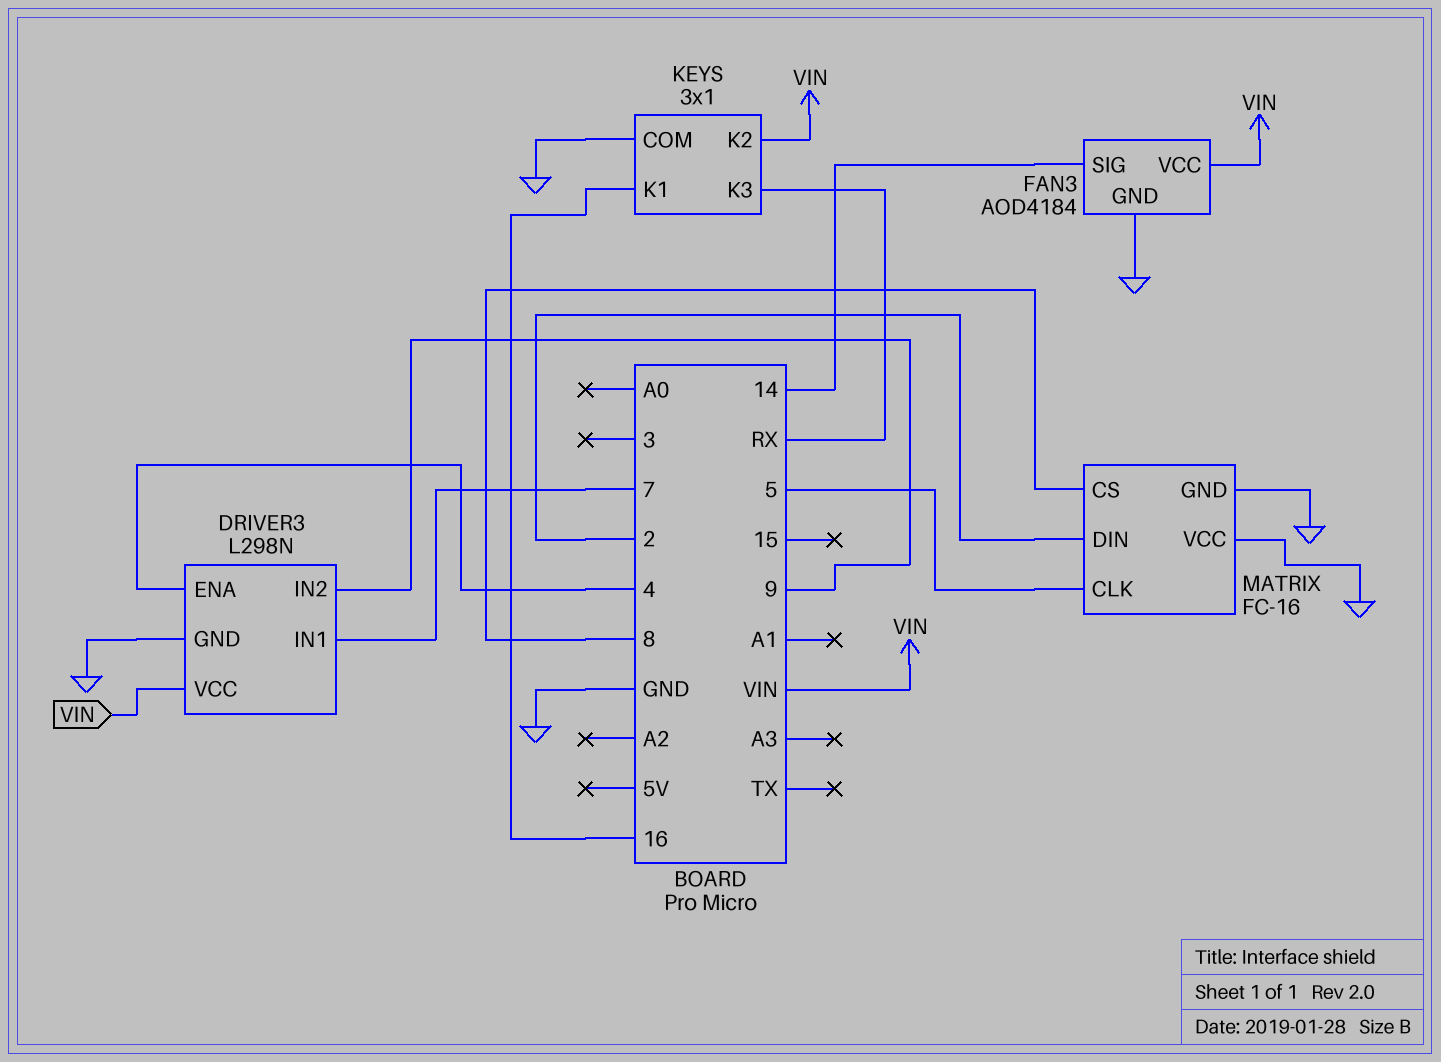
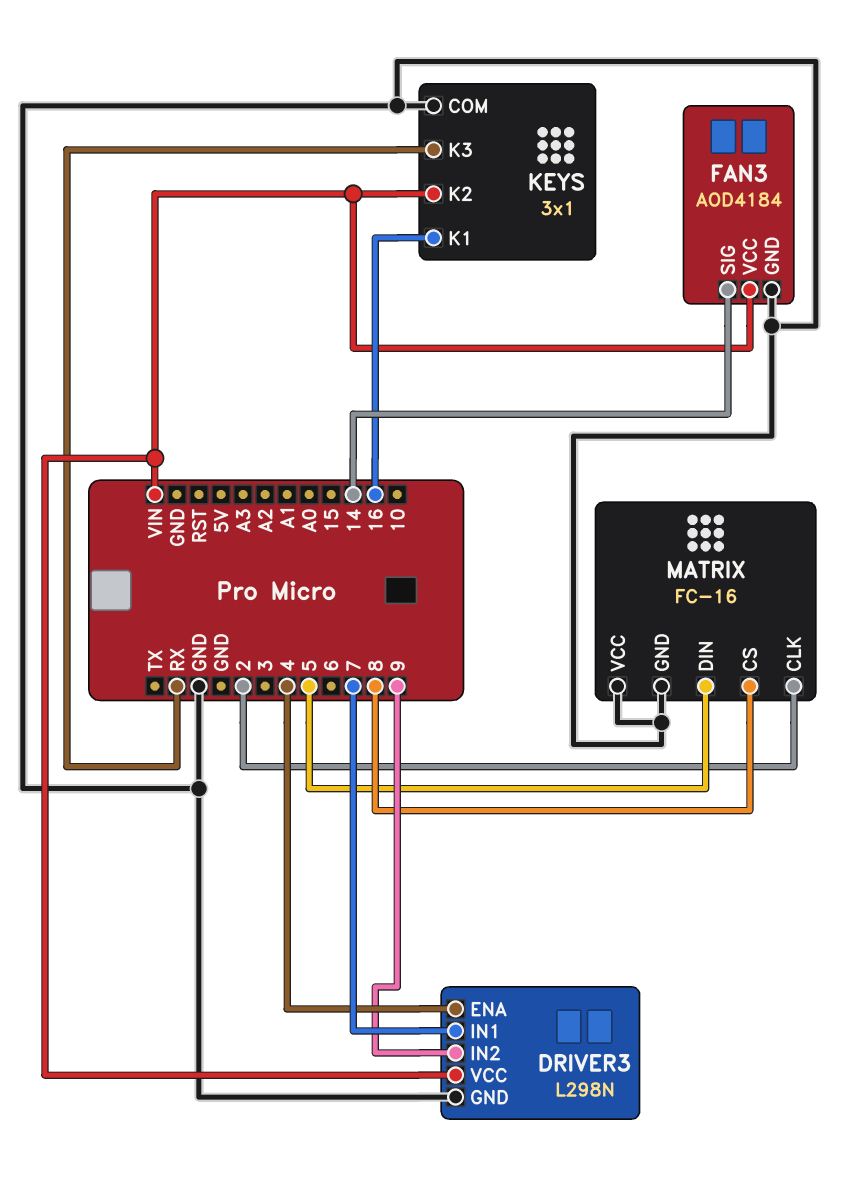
MATRIX pin CLK: 5 -> 2
MATRIX pin DIN: 2 -> 5

